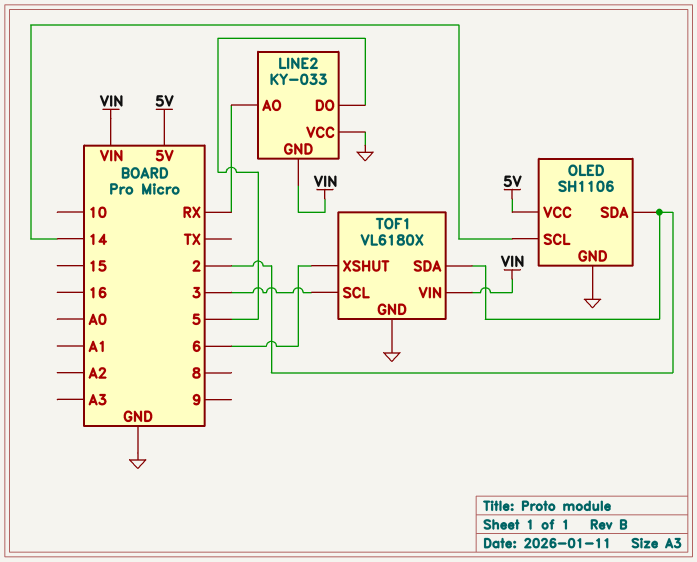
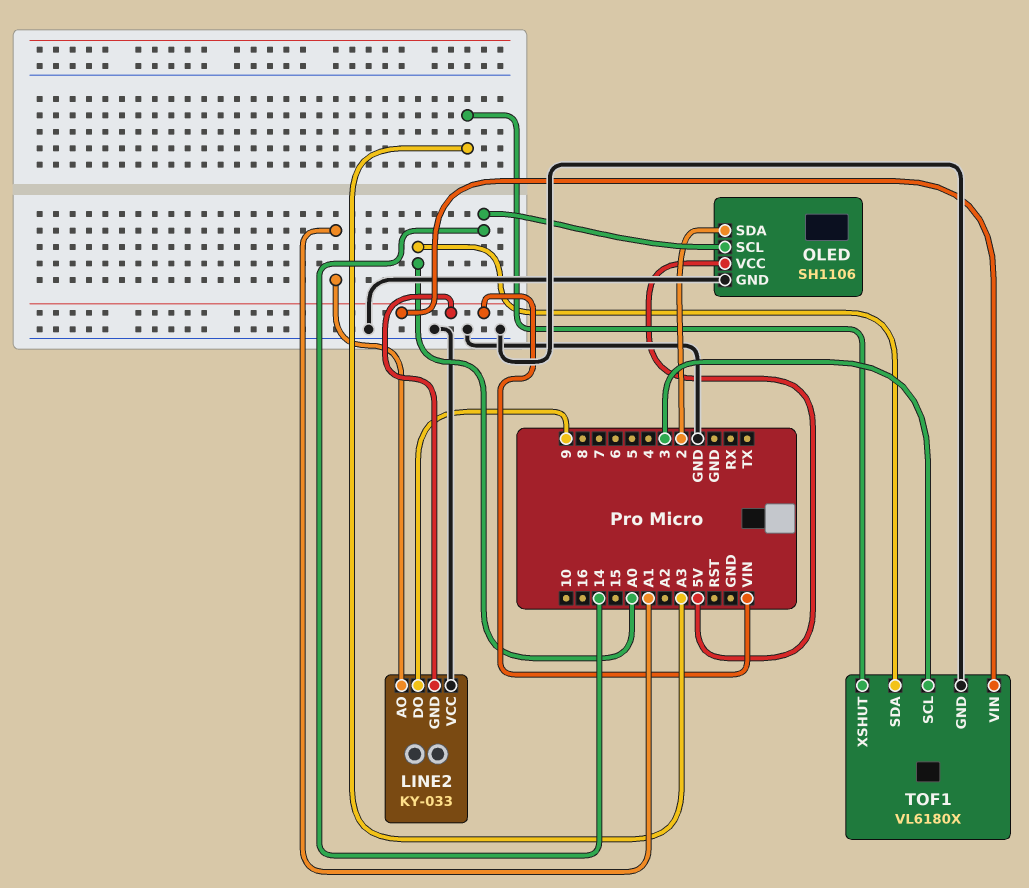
LINE2 pin AO: RX -> A1
LINE2 pin DO: 5 -> 9
TOF1 pin SDA: 2 -> A0
TOF1 pin XSHUT: 6 -> A3

